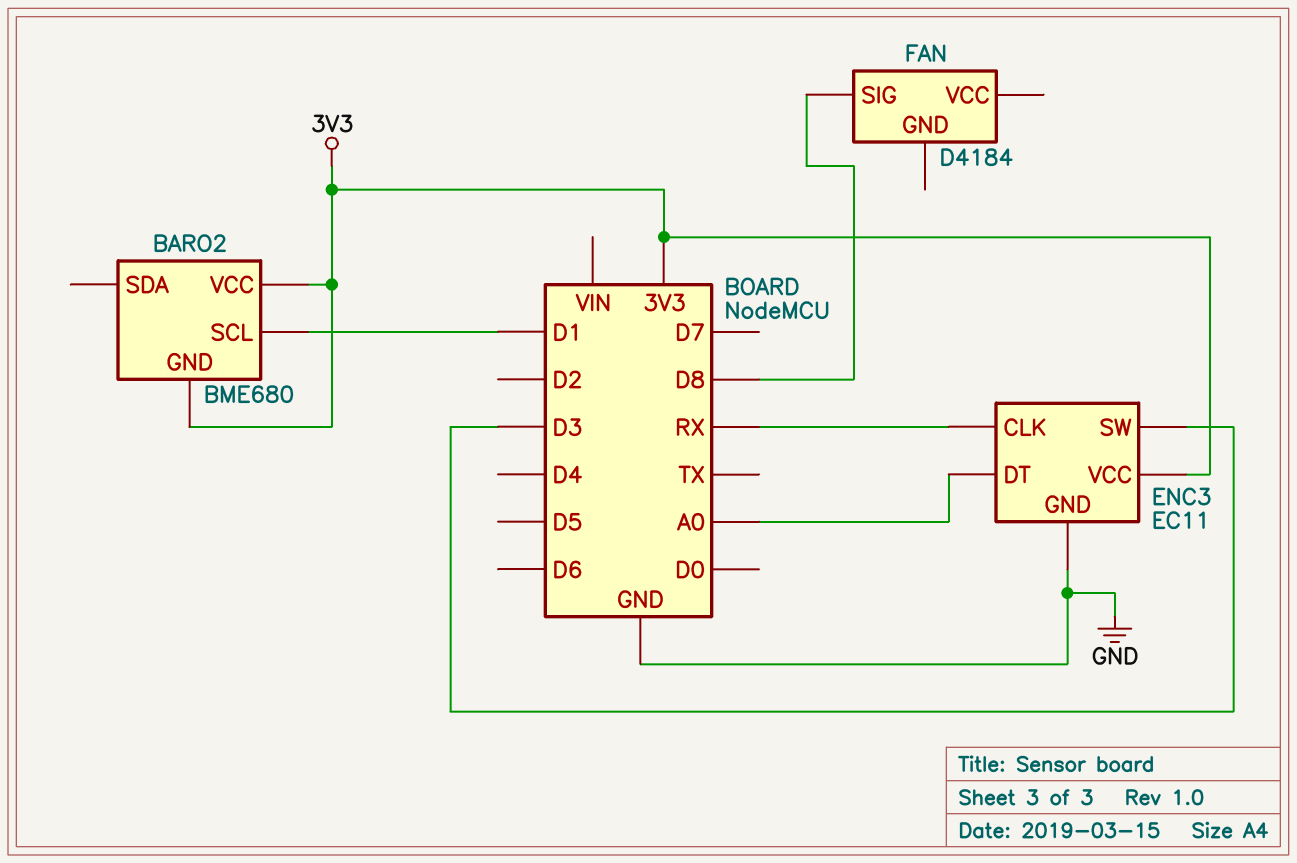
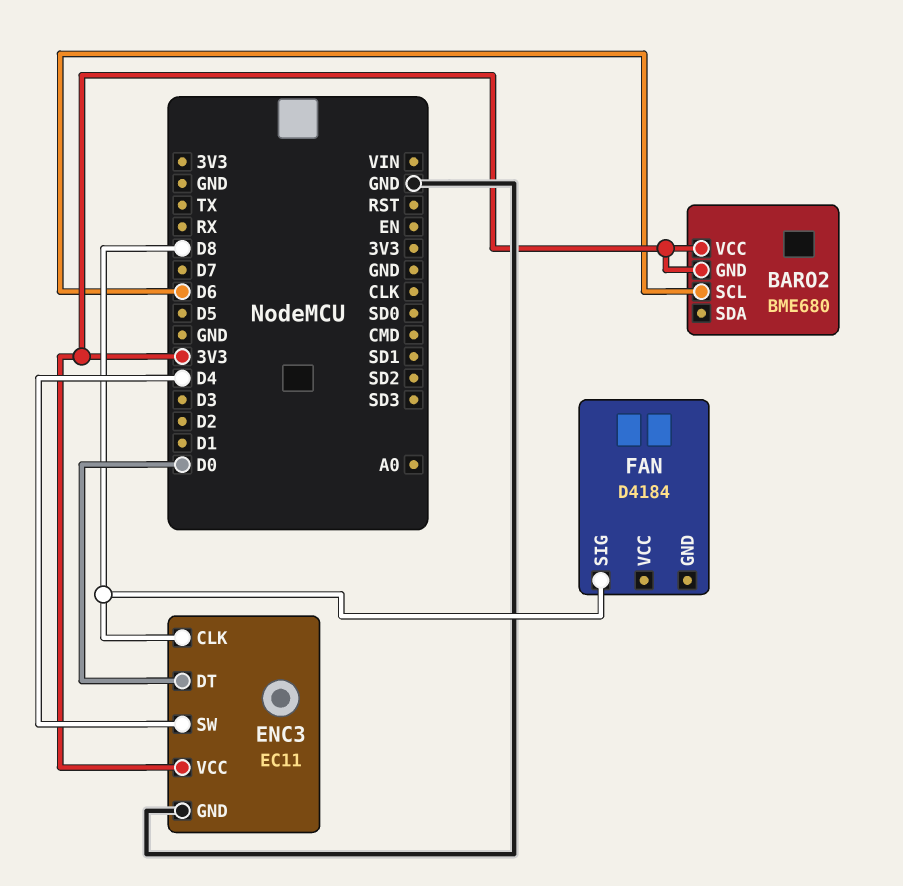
BARO2 pin SCL: D1 -> D6
ENC3 pin CLK: RX -> D8
ENC3 pin DT: A0 -> D0
ENC3 pin SW: D3 -> D4

